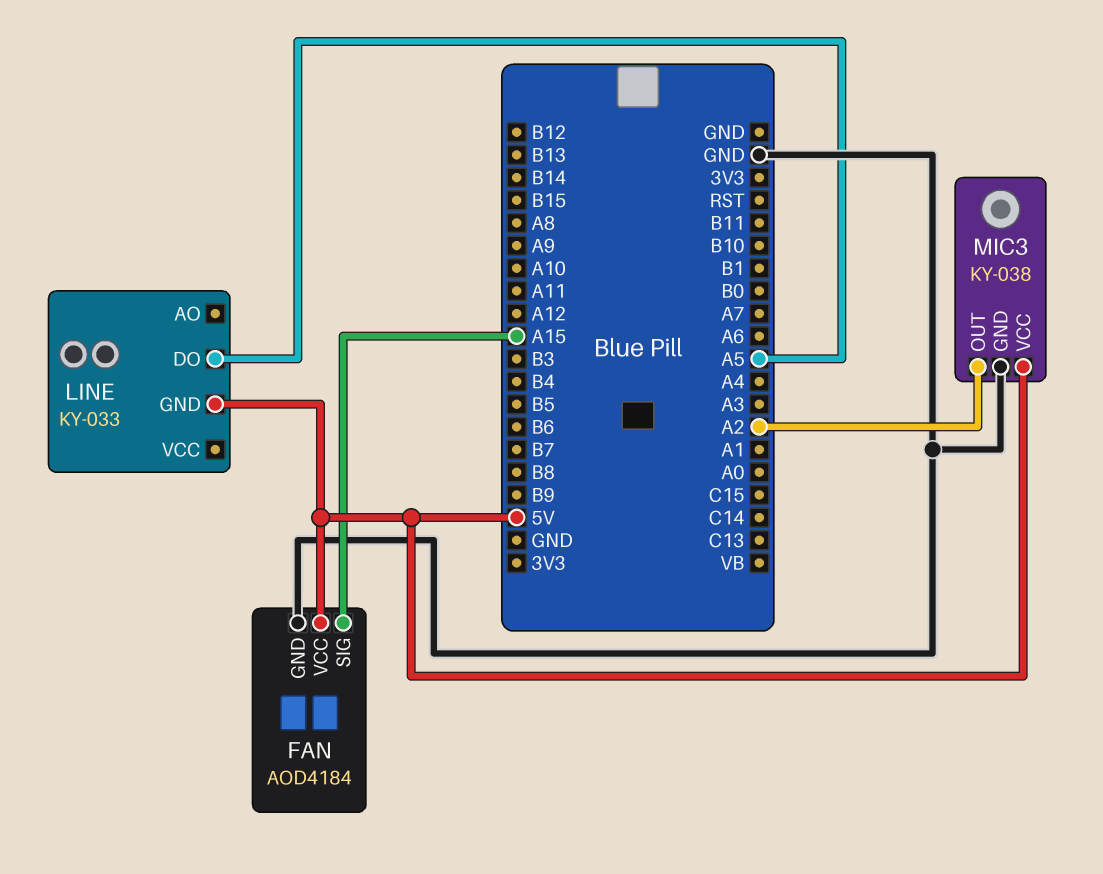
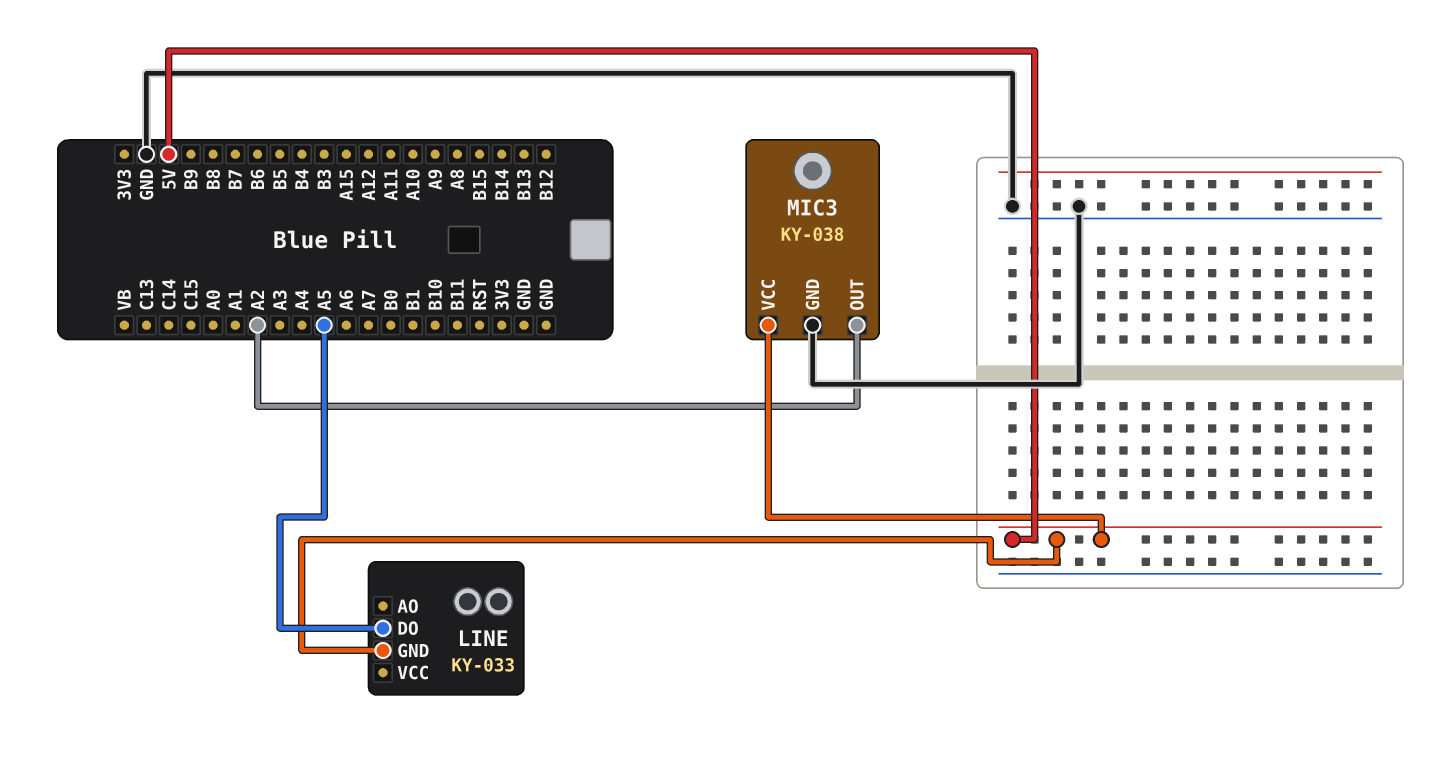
FAN: AOD4184 -> none
FAN pin GND: GND -> none
FAN pin SIG: A15 -> none
FAN pin VCC: 5V -> none

